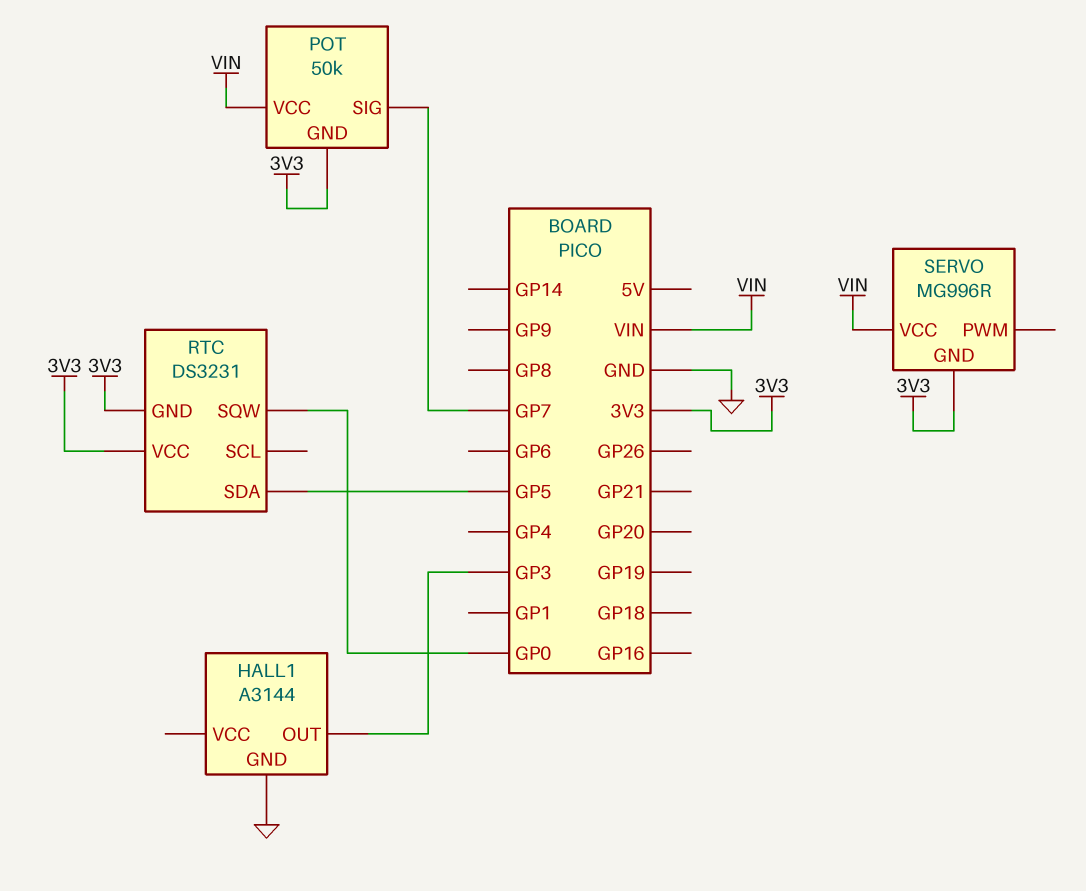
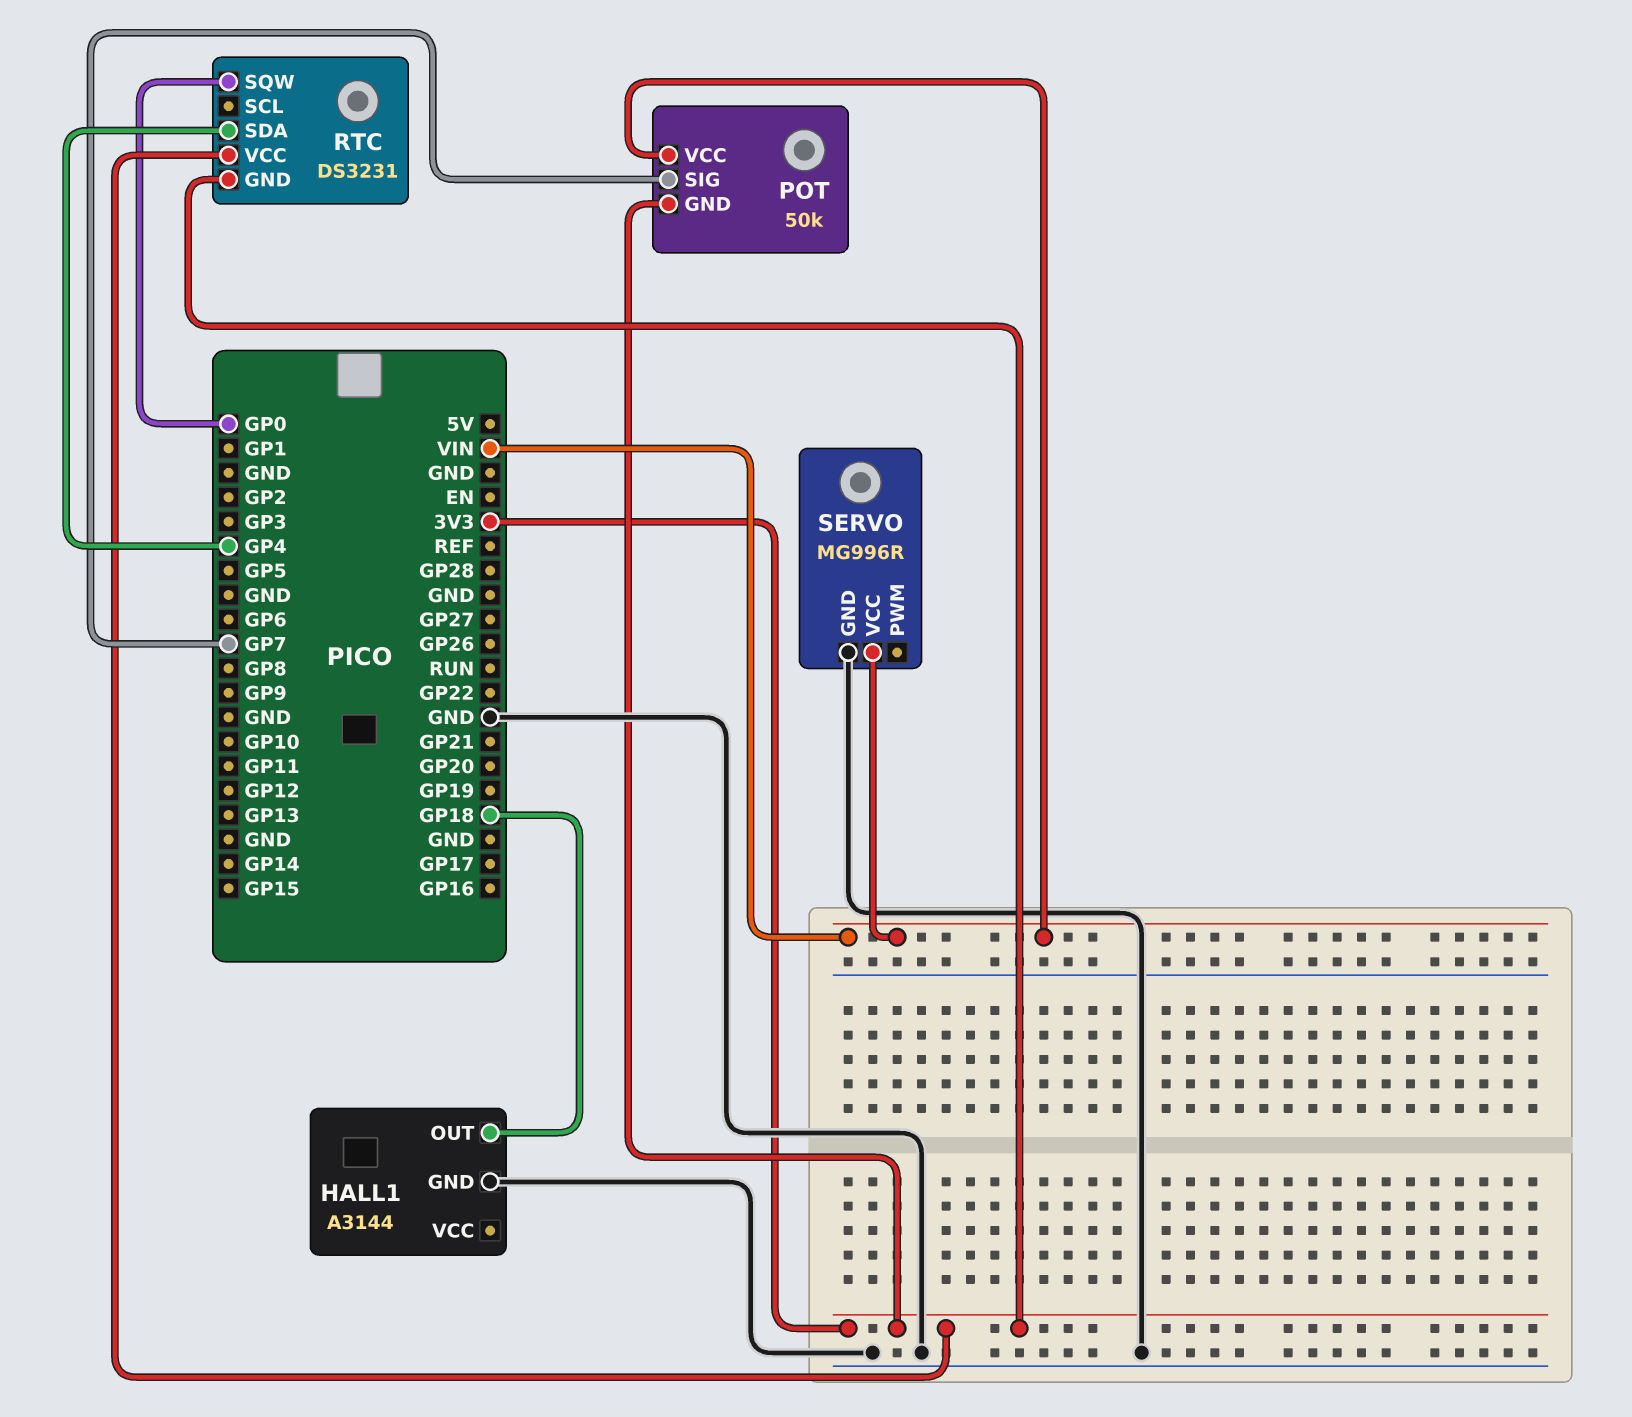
HALL1 pin OUT: GP3 -> GP18
RTC pin SDA: GP5 -> GP4
SERVO pin GND: 3V3 -> GND

